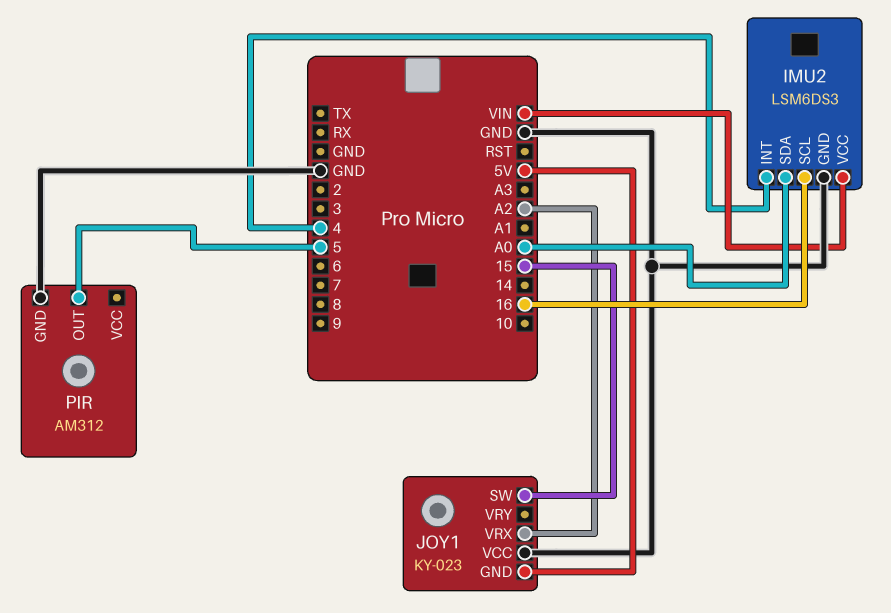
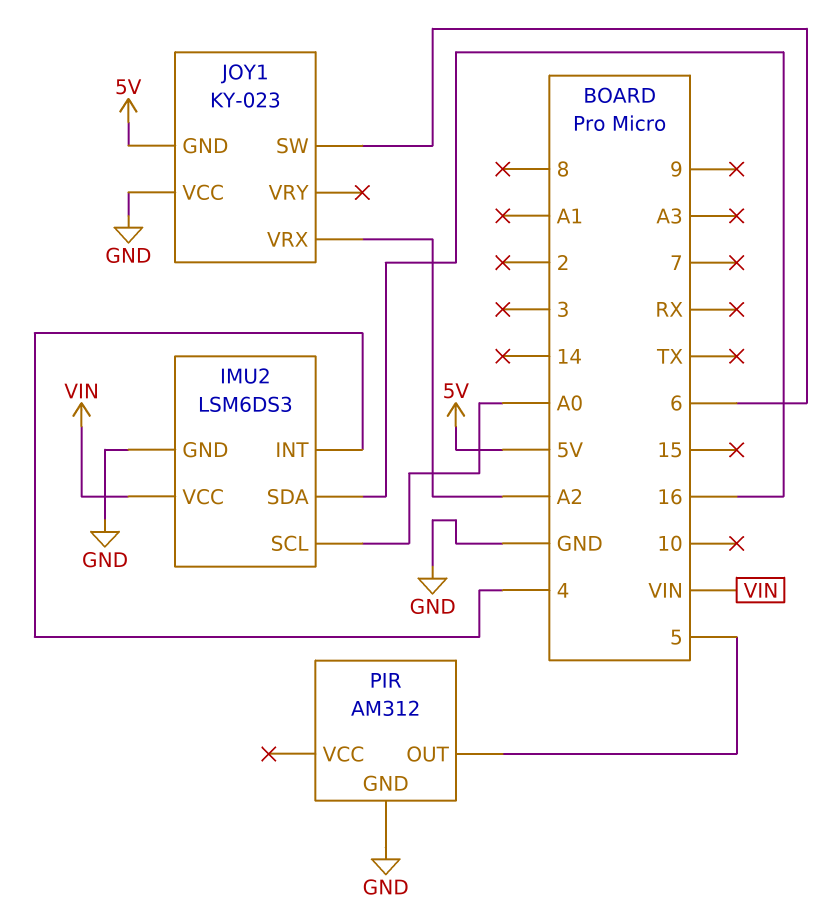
IMU2 pin SCL: 16 -> A0
IMU2 pin SDA: A0 -> 16
JOY1 pin SW: 15 -> 6

